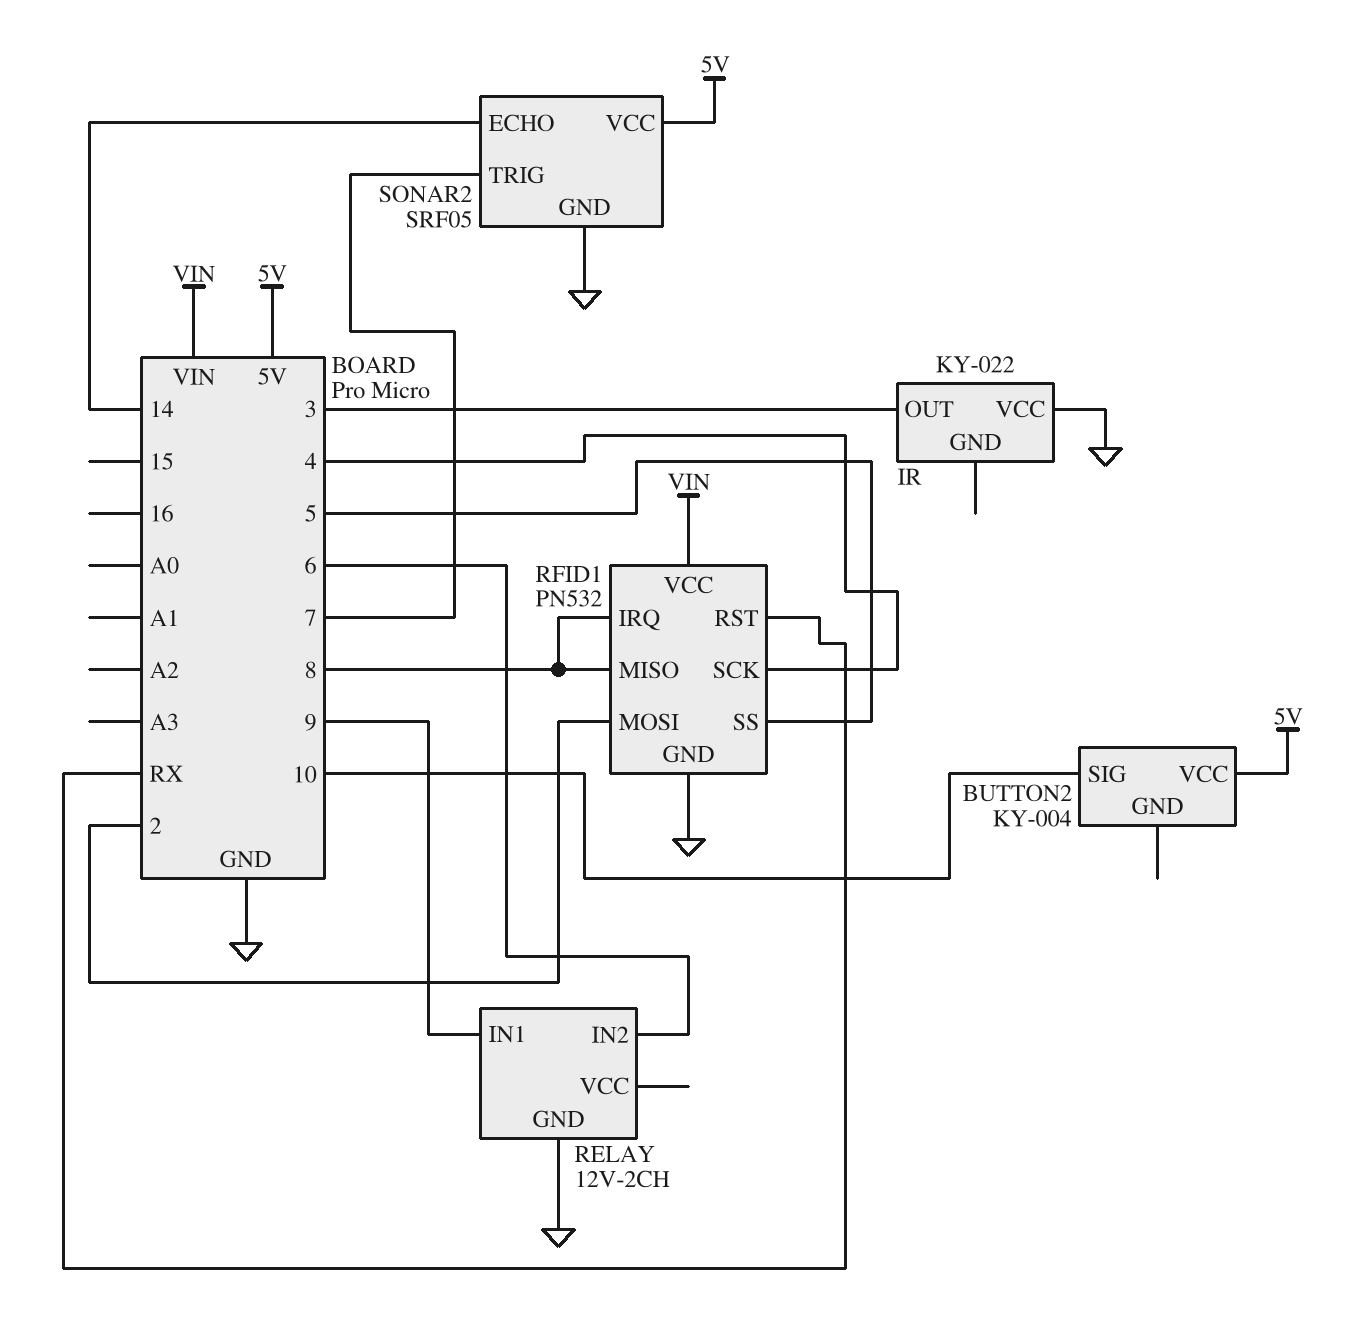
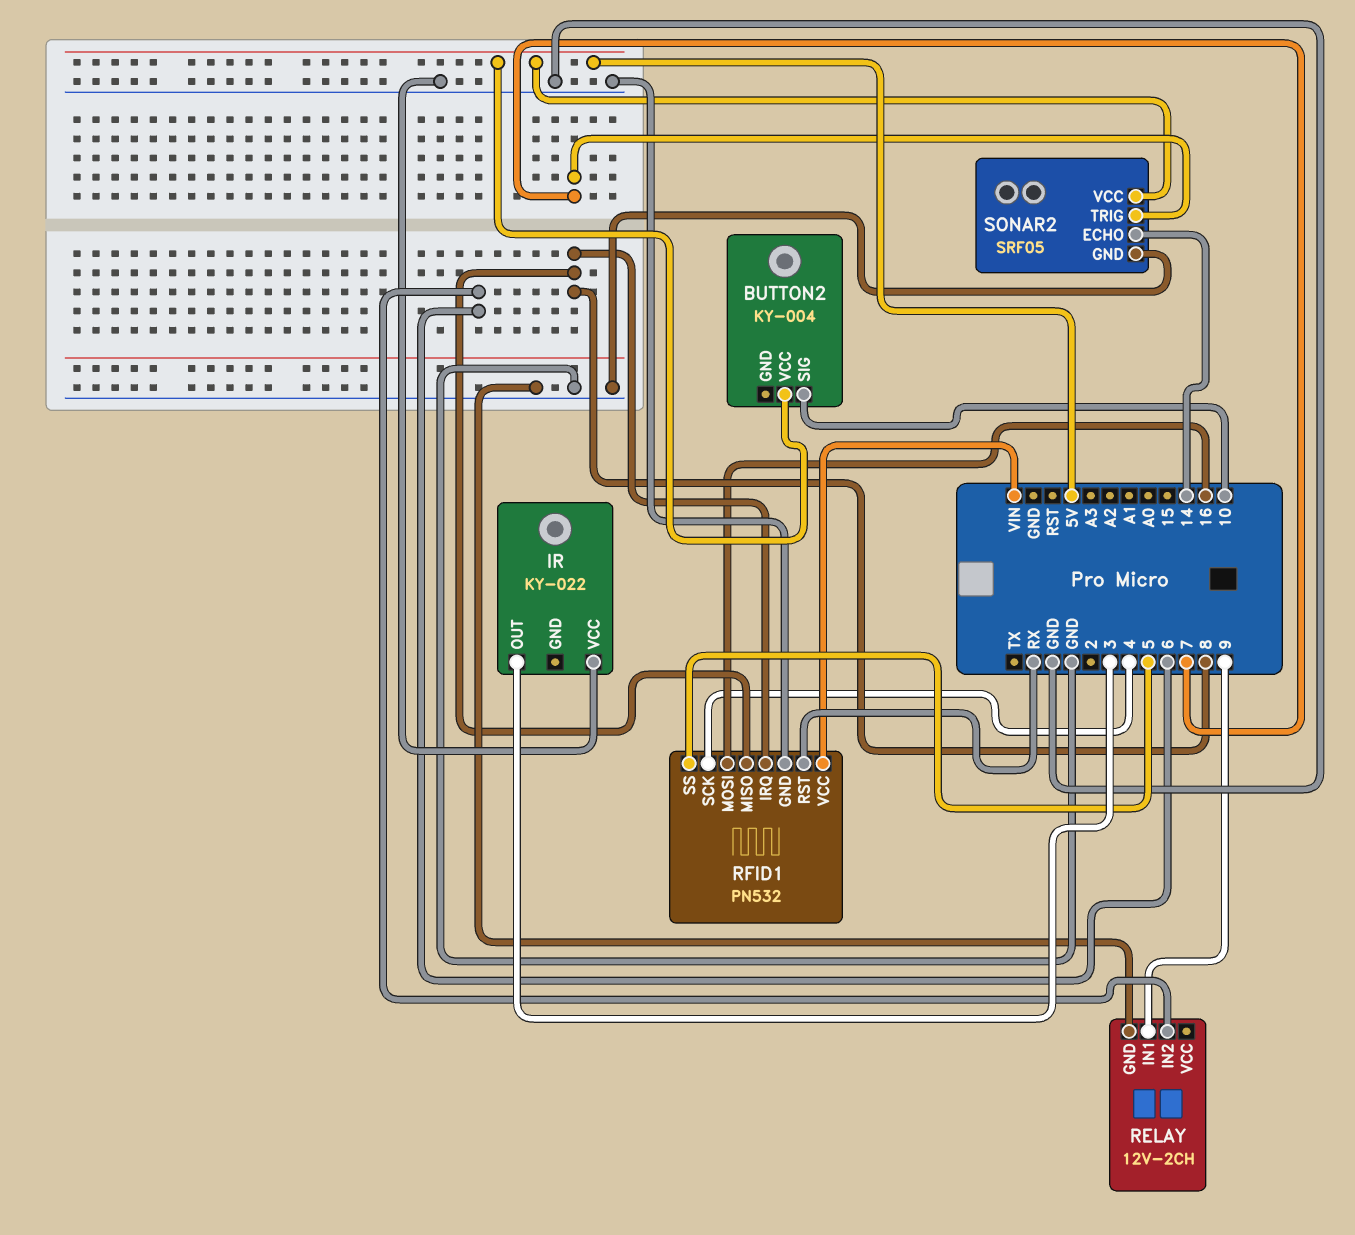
RFID1 pin MOSI: 2 -> 16

